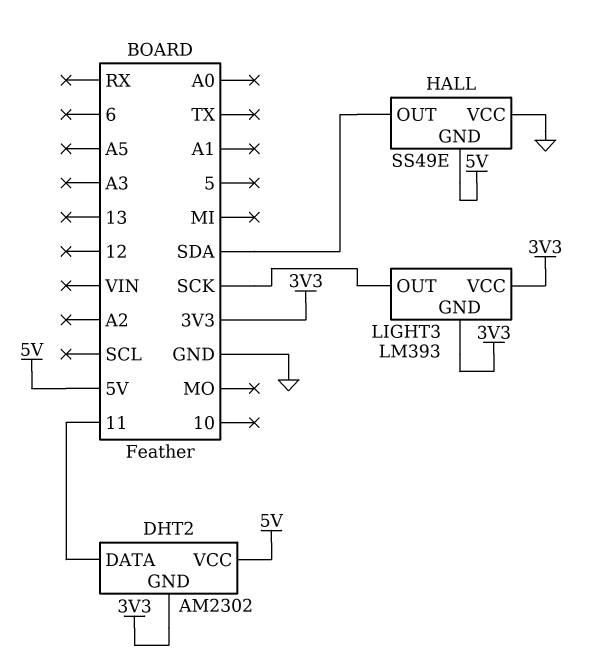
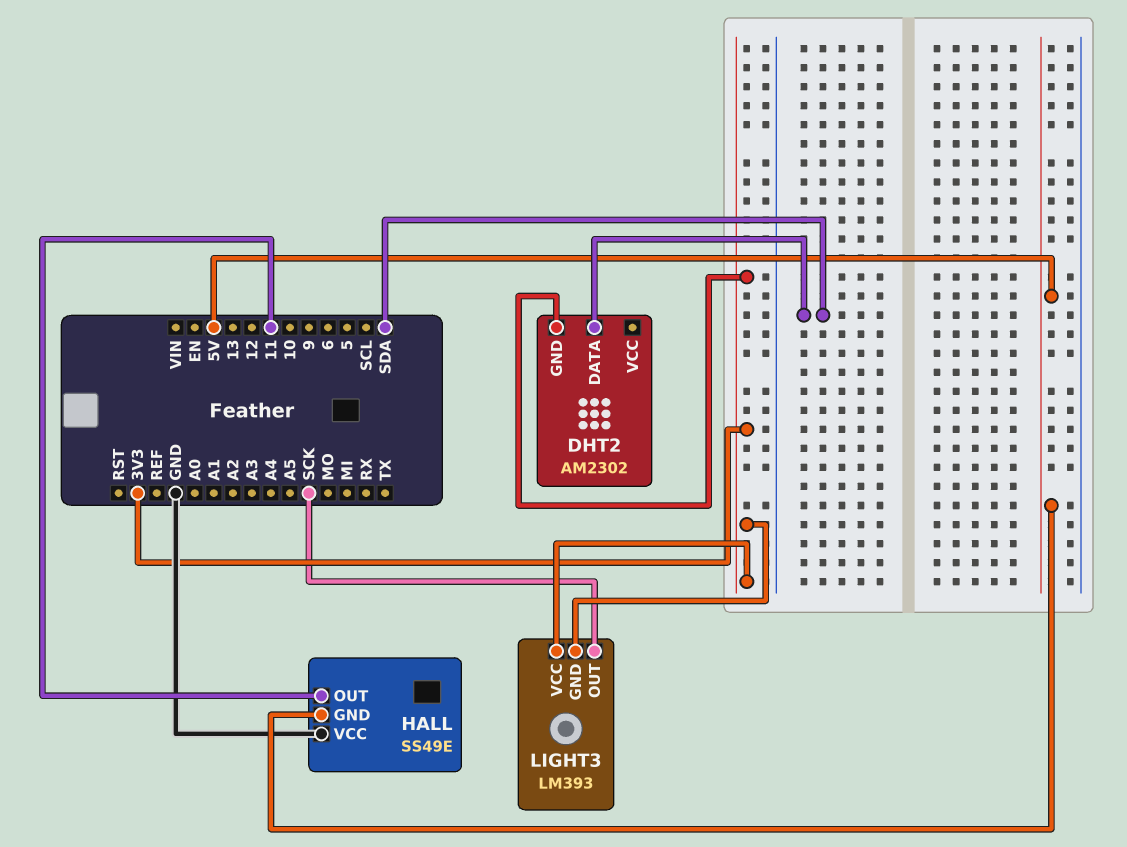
DHT2 pin DATA: 11 -> SDA
DHT2 pin VCC: 5V -> none
HALL pin OUT: SDA -> 11

